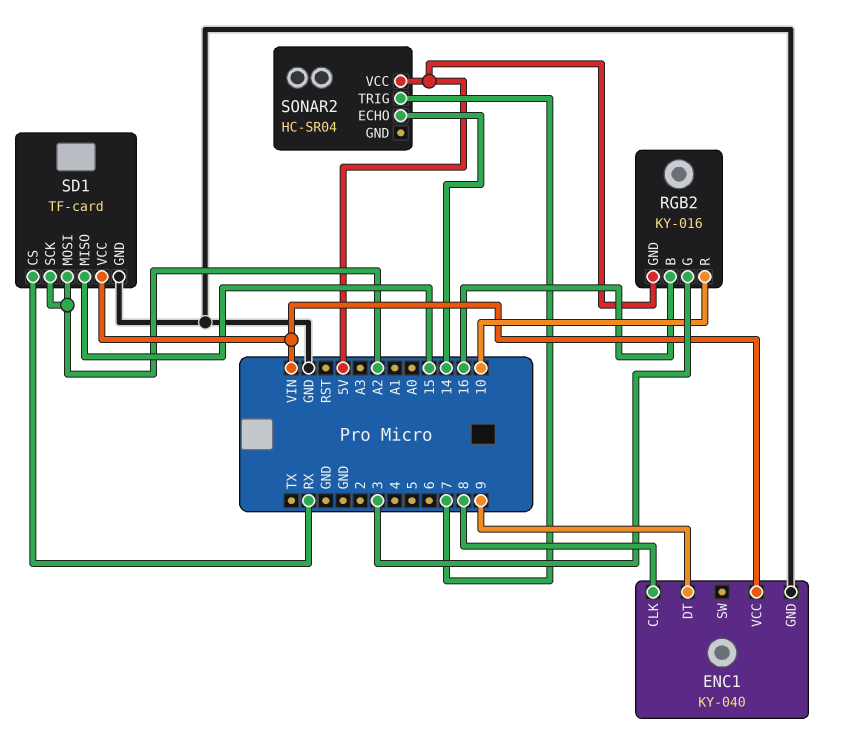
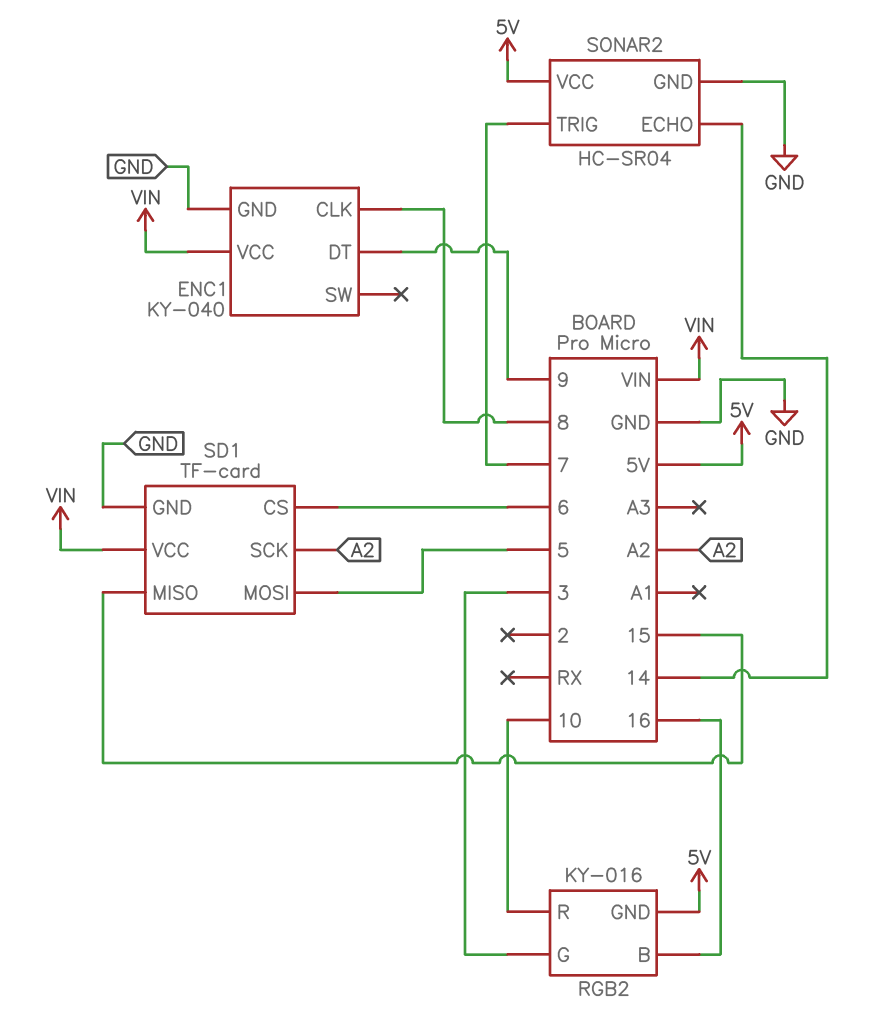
SD1 pin CS: RX -> 6
SD1 pin MOSI: A2 -> 5
SONAR2 pin GND: none -> GND

